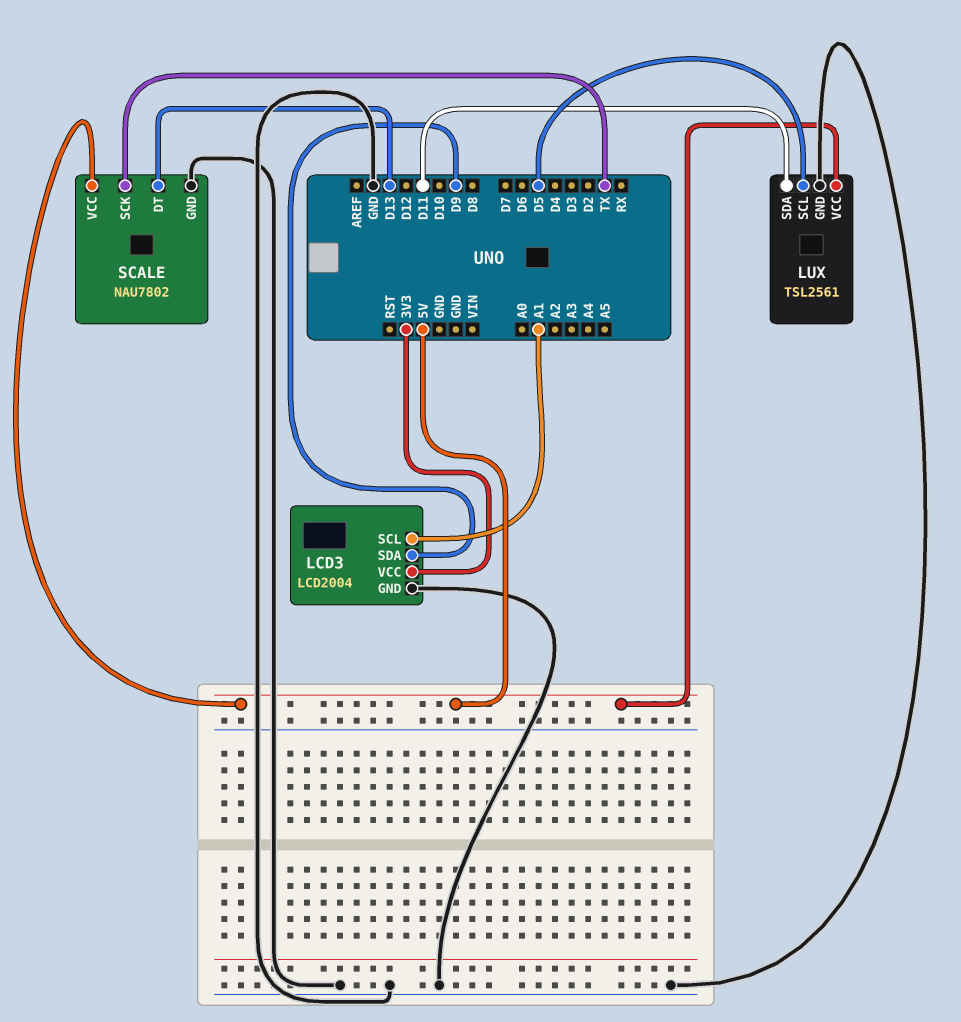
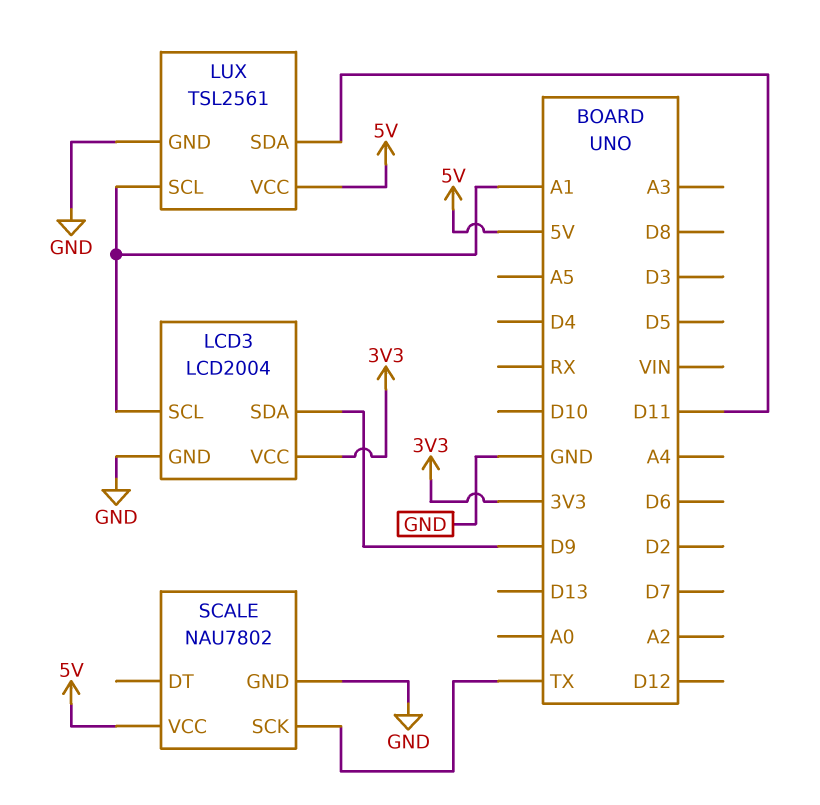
LUX pin SCL: D5 -> A1
SCALE pin DT: D13 -> none

